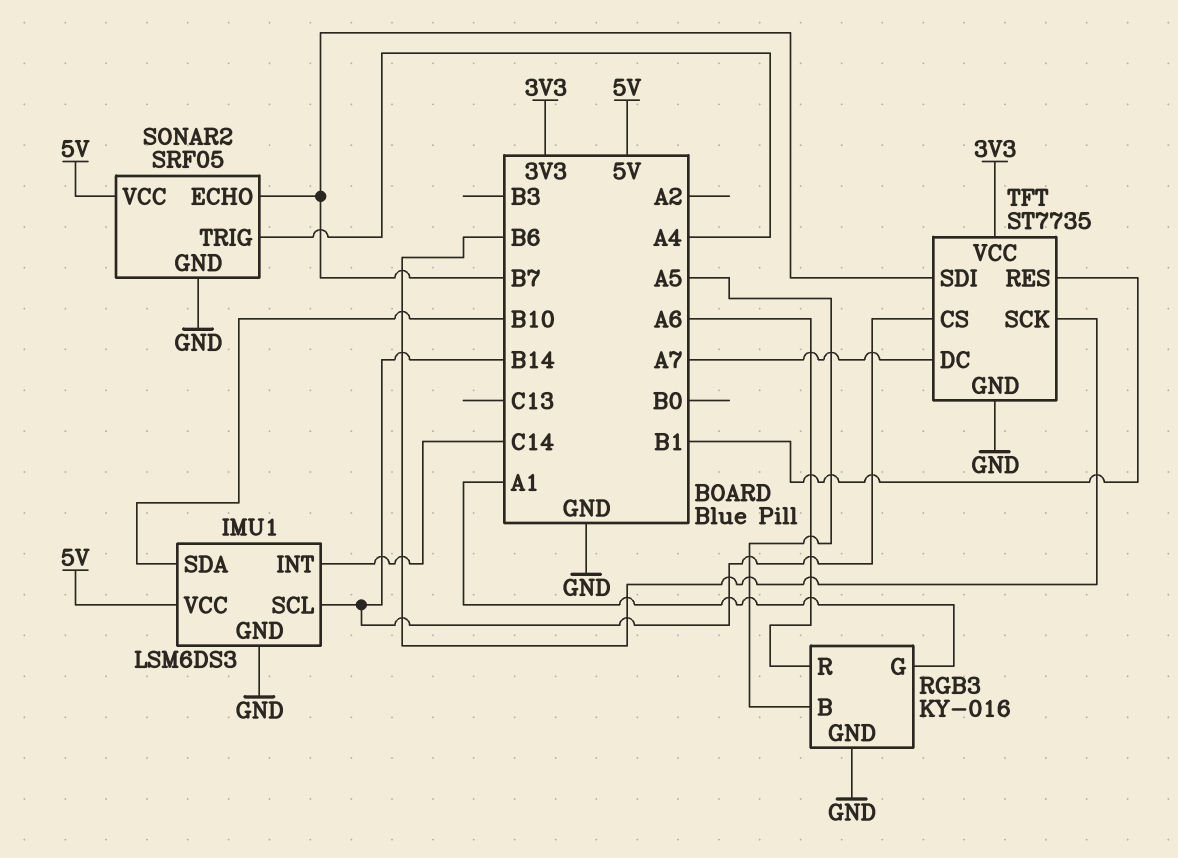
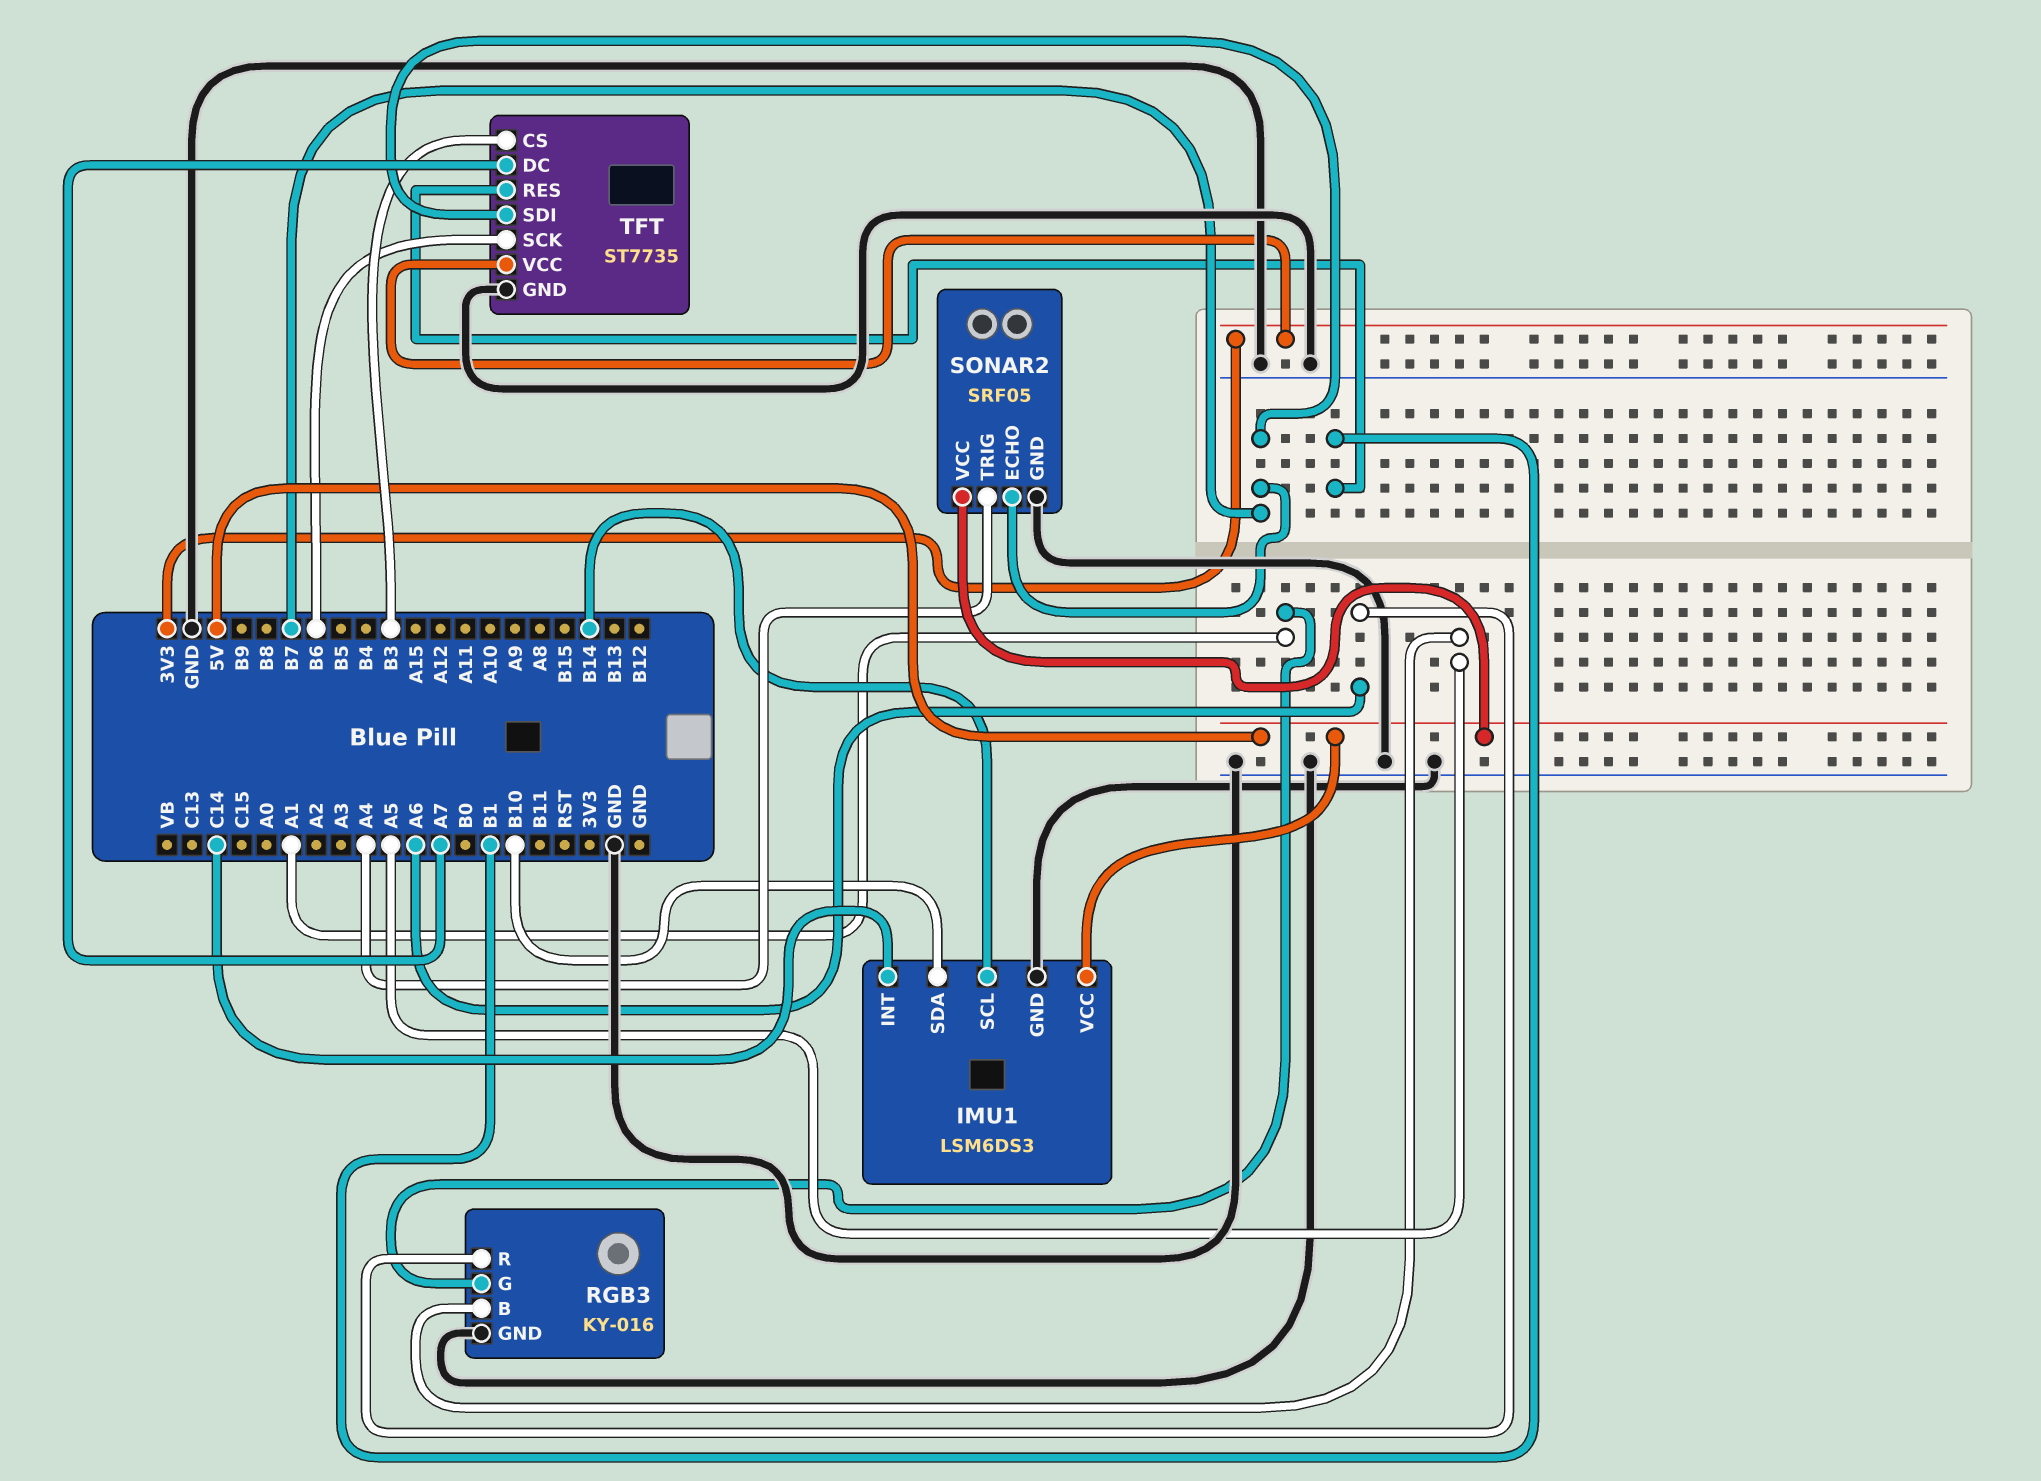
TFT pin CS: B14 -> B3

